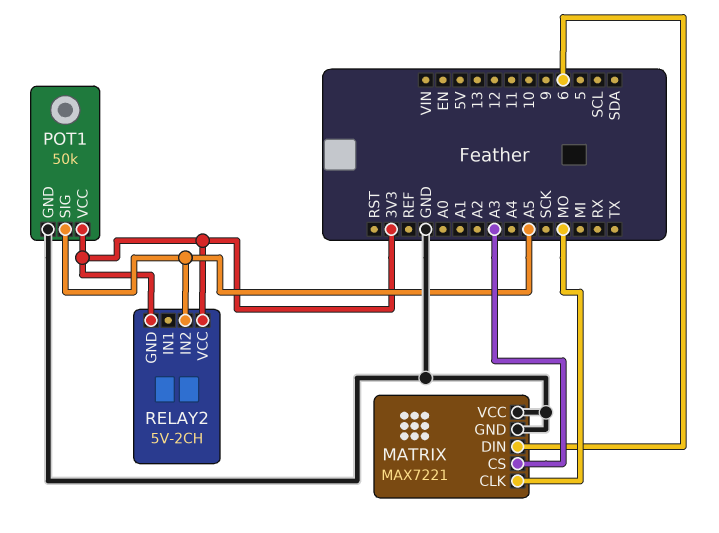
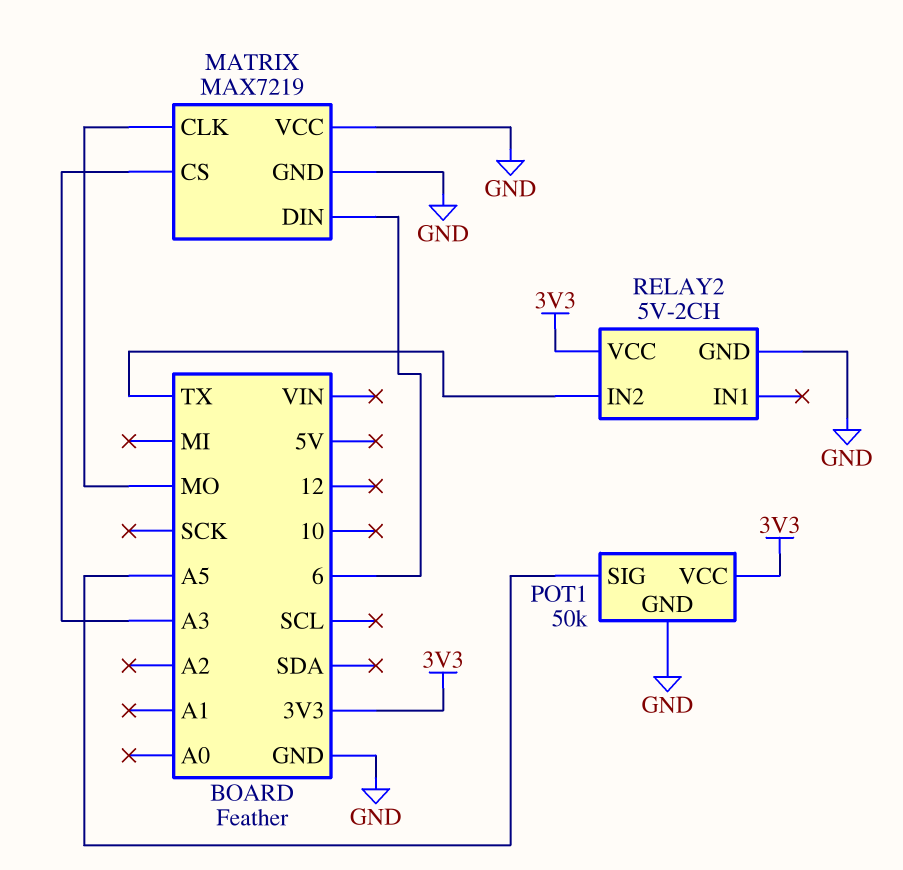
MATRIX: MAX7221 -> MAX7219
RELAY2 pin GND: 3V3 -> GND
RELAY2 pin IN2: A5 -> TX

